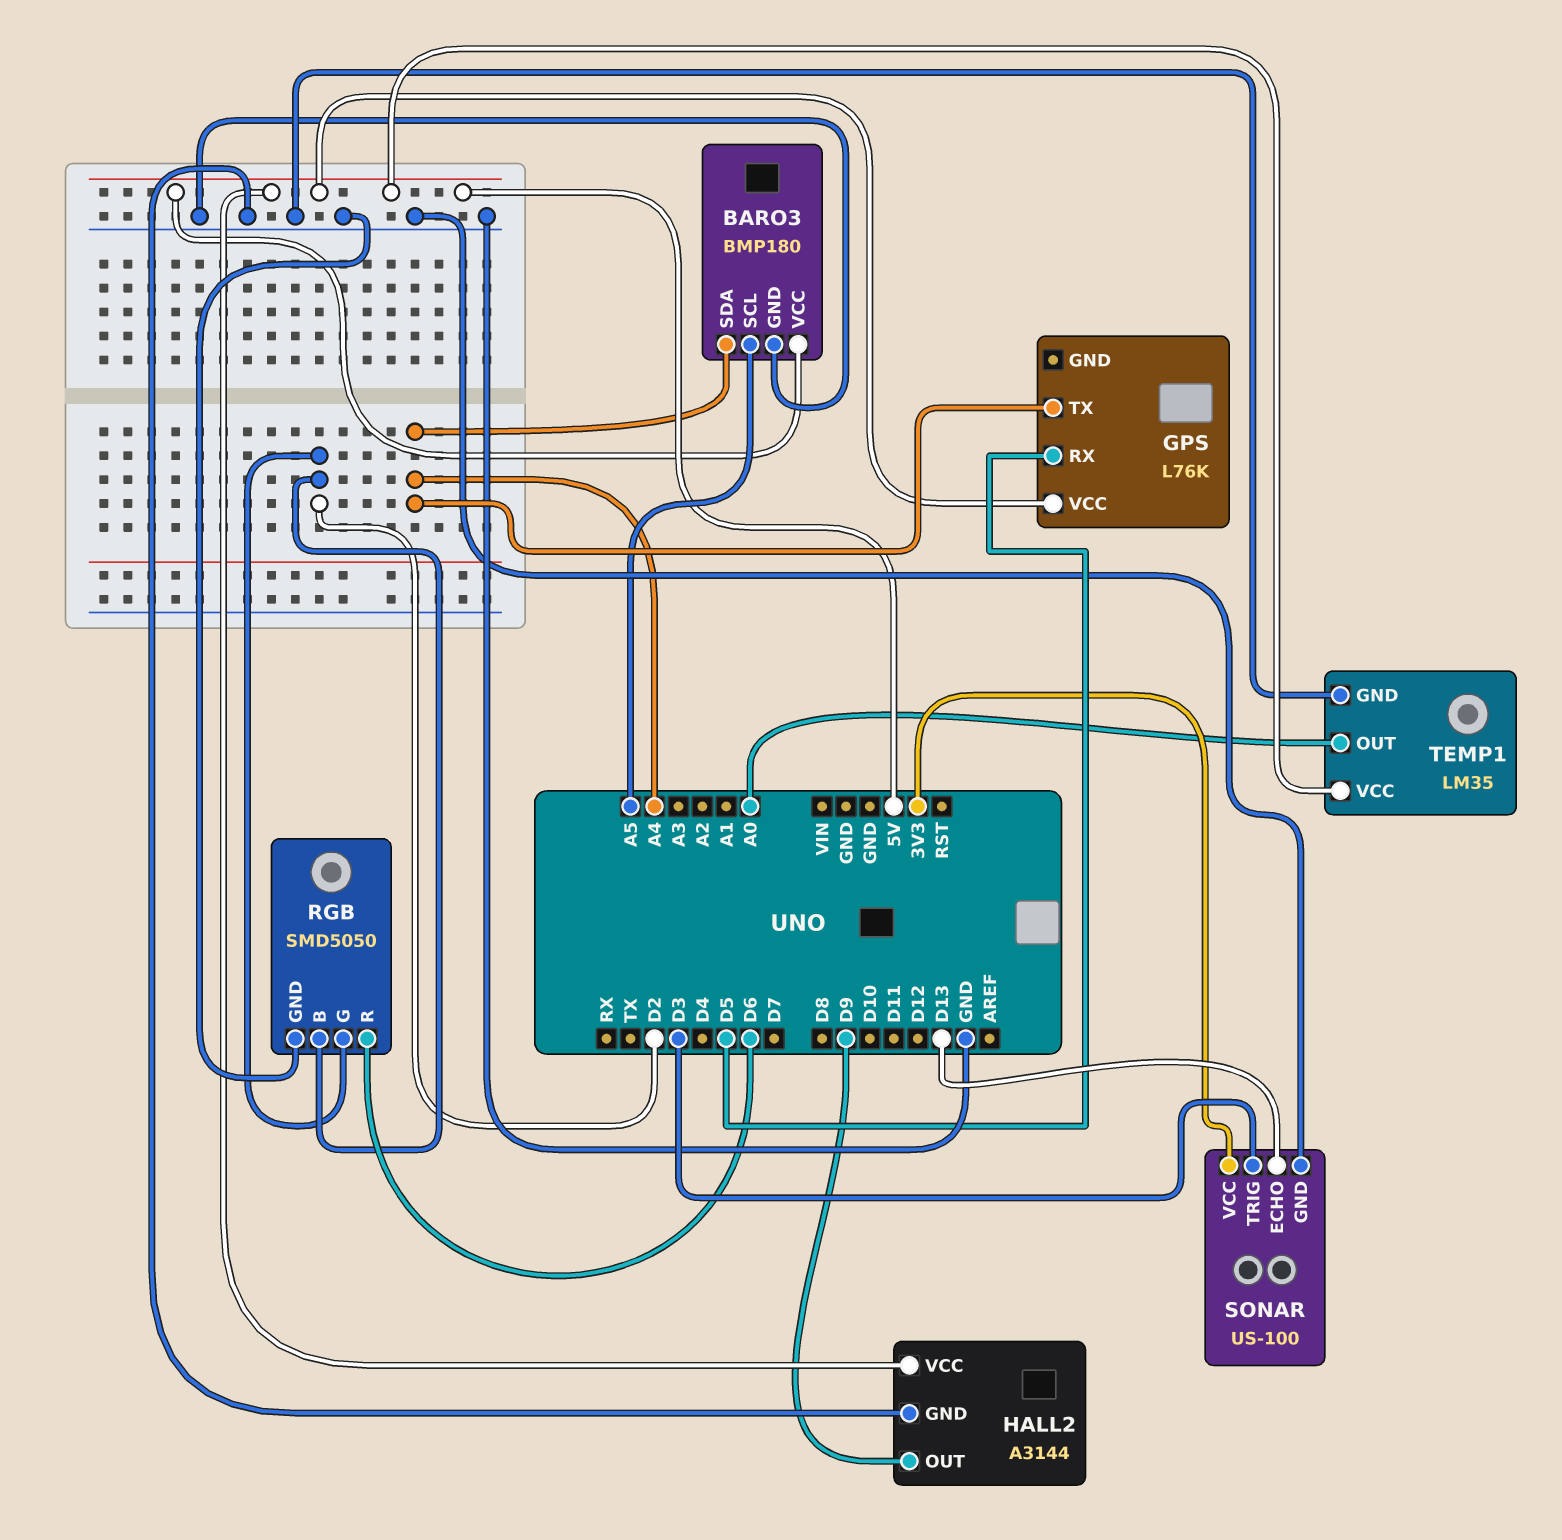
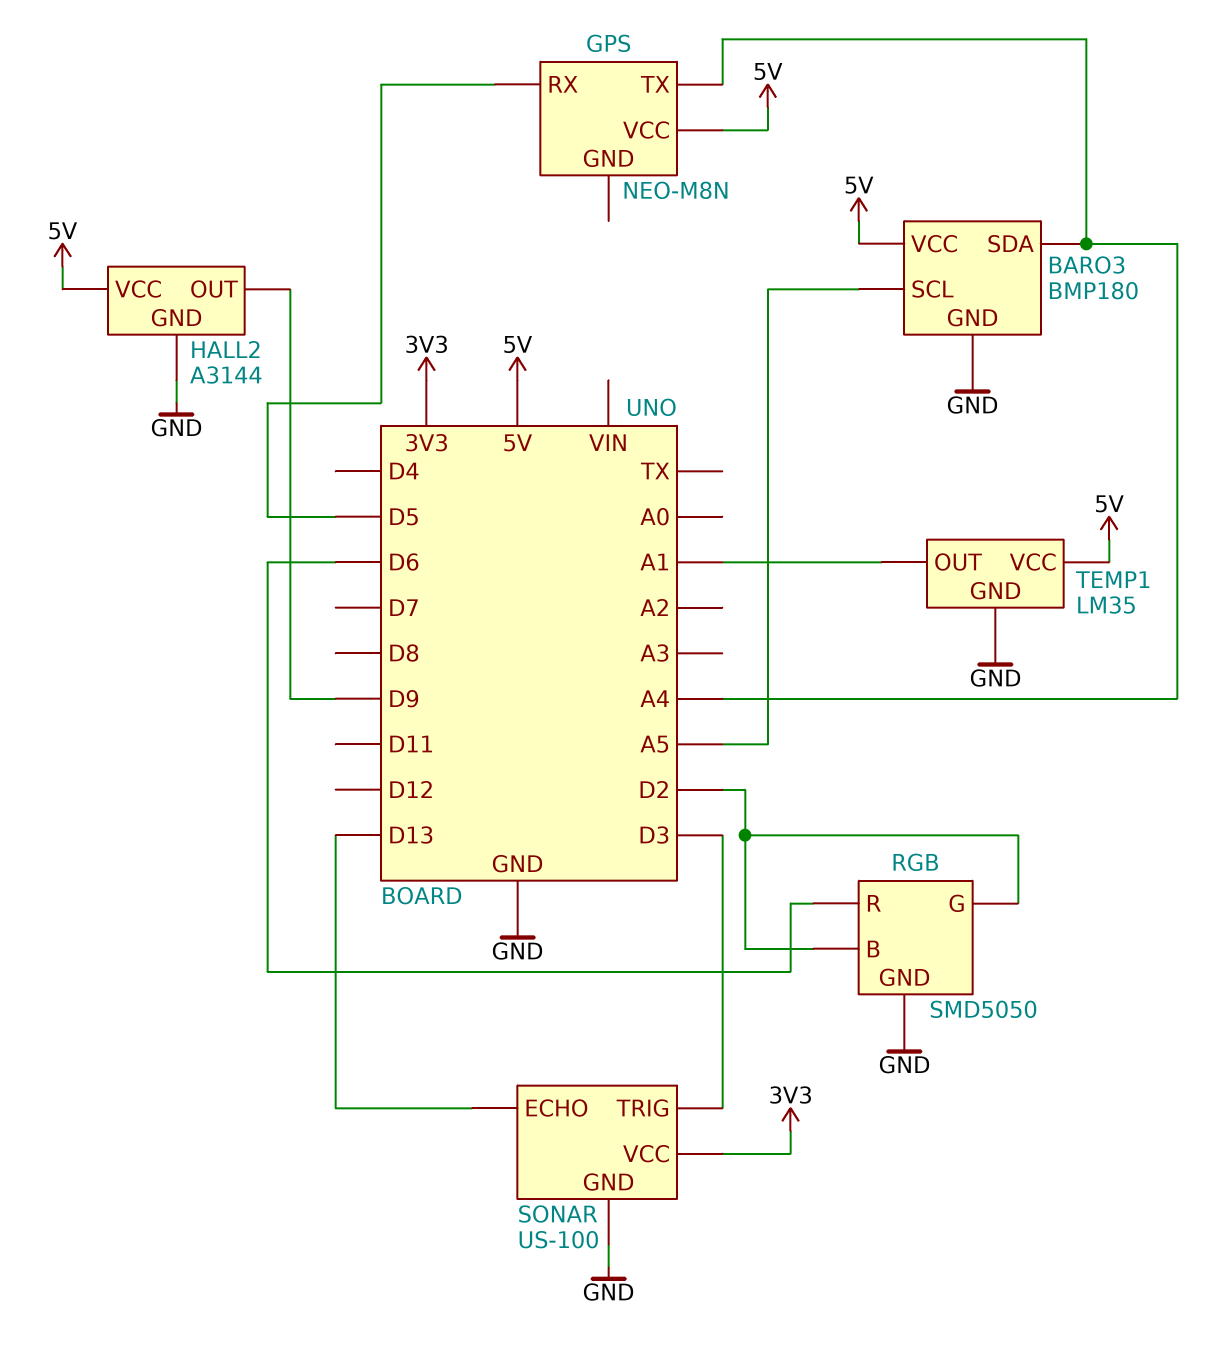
GPS: L76K -> NEO-M8N
TEMP1 pin OUT: A0 -> A1

